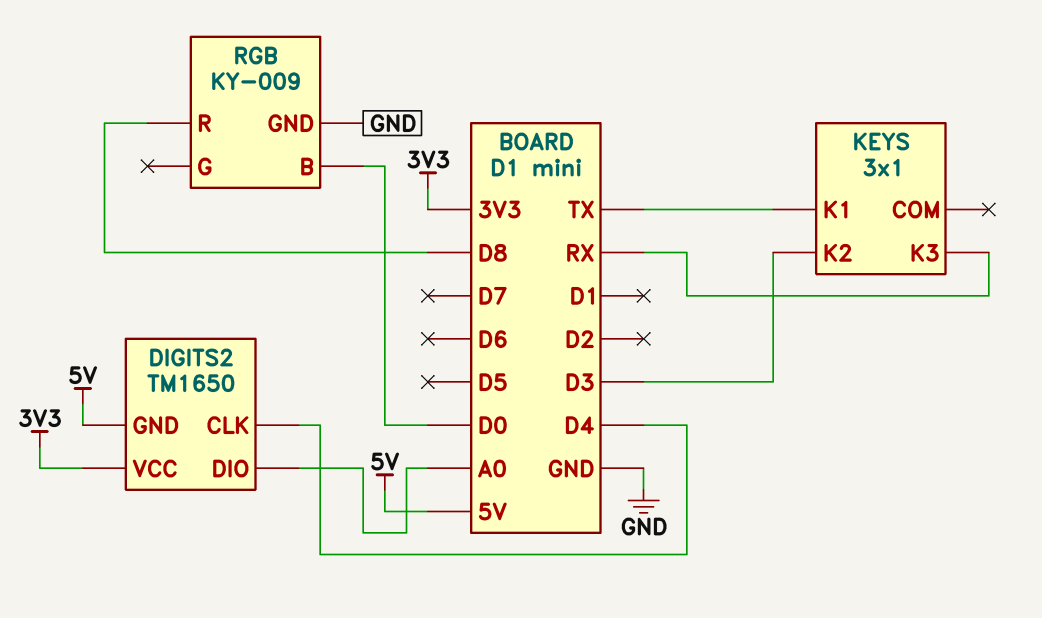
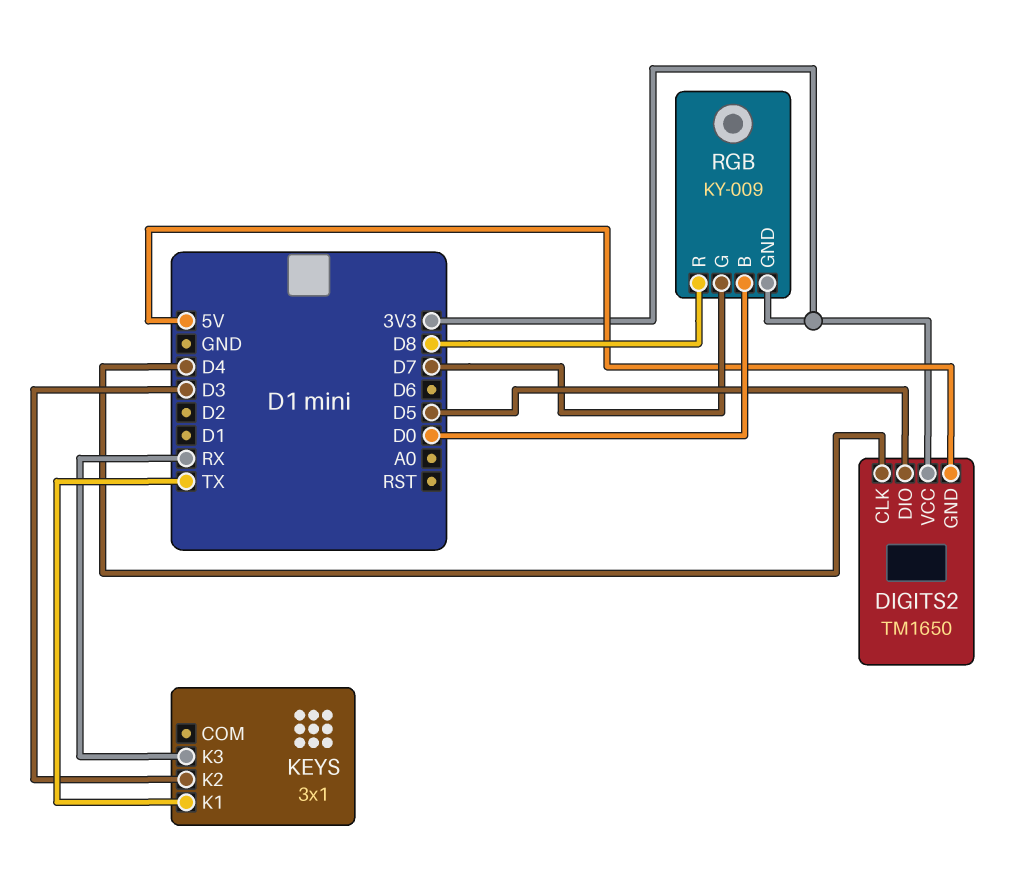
DIGITS2 pin DIO: A0 -> D5
RGB pin G: none -> D7
RGB pin GND: GND -> 3V3

